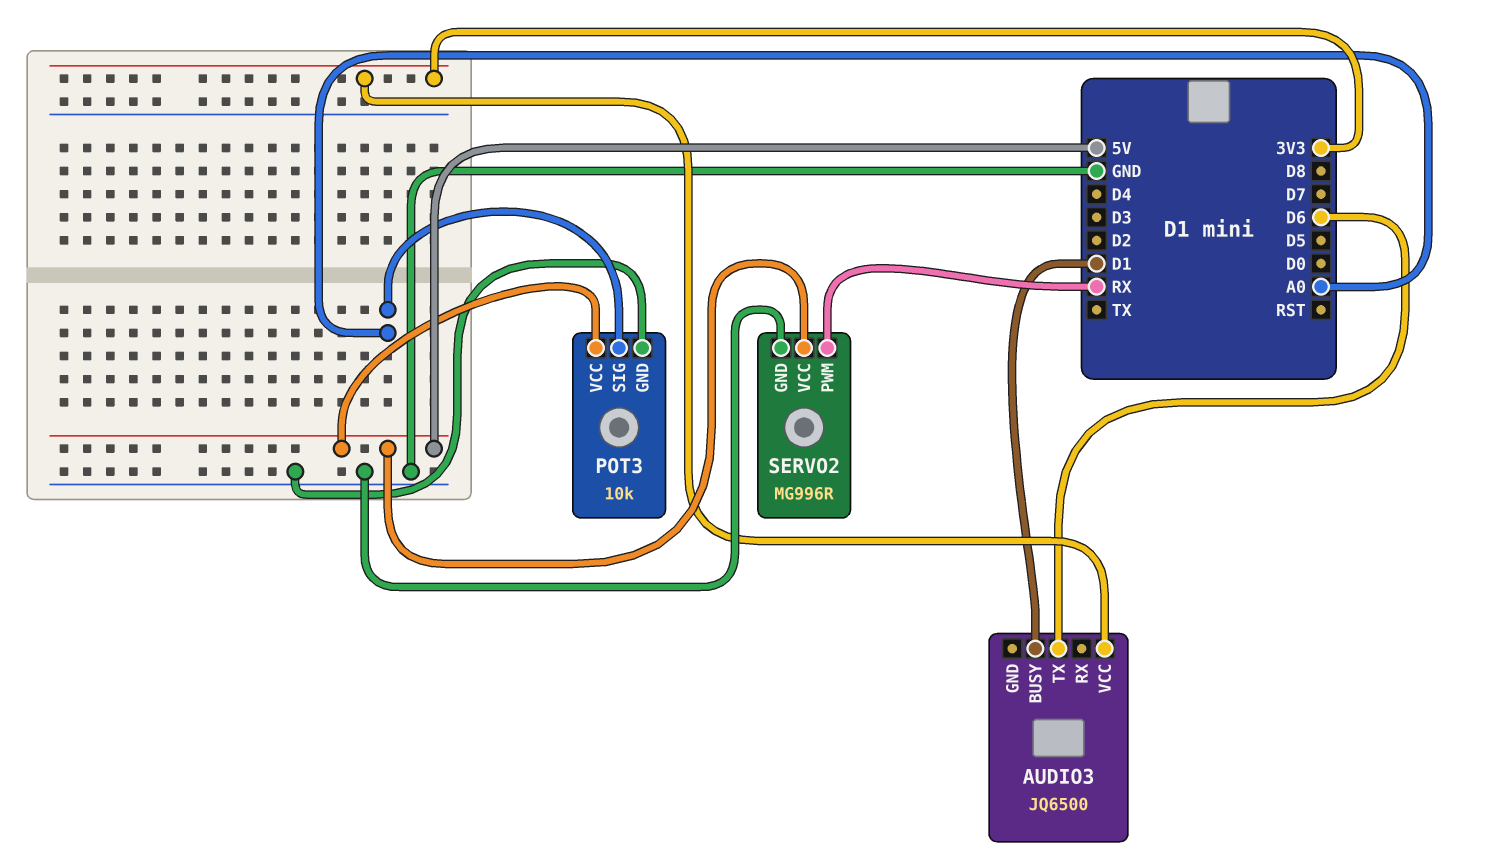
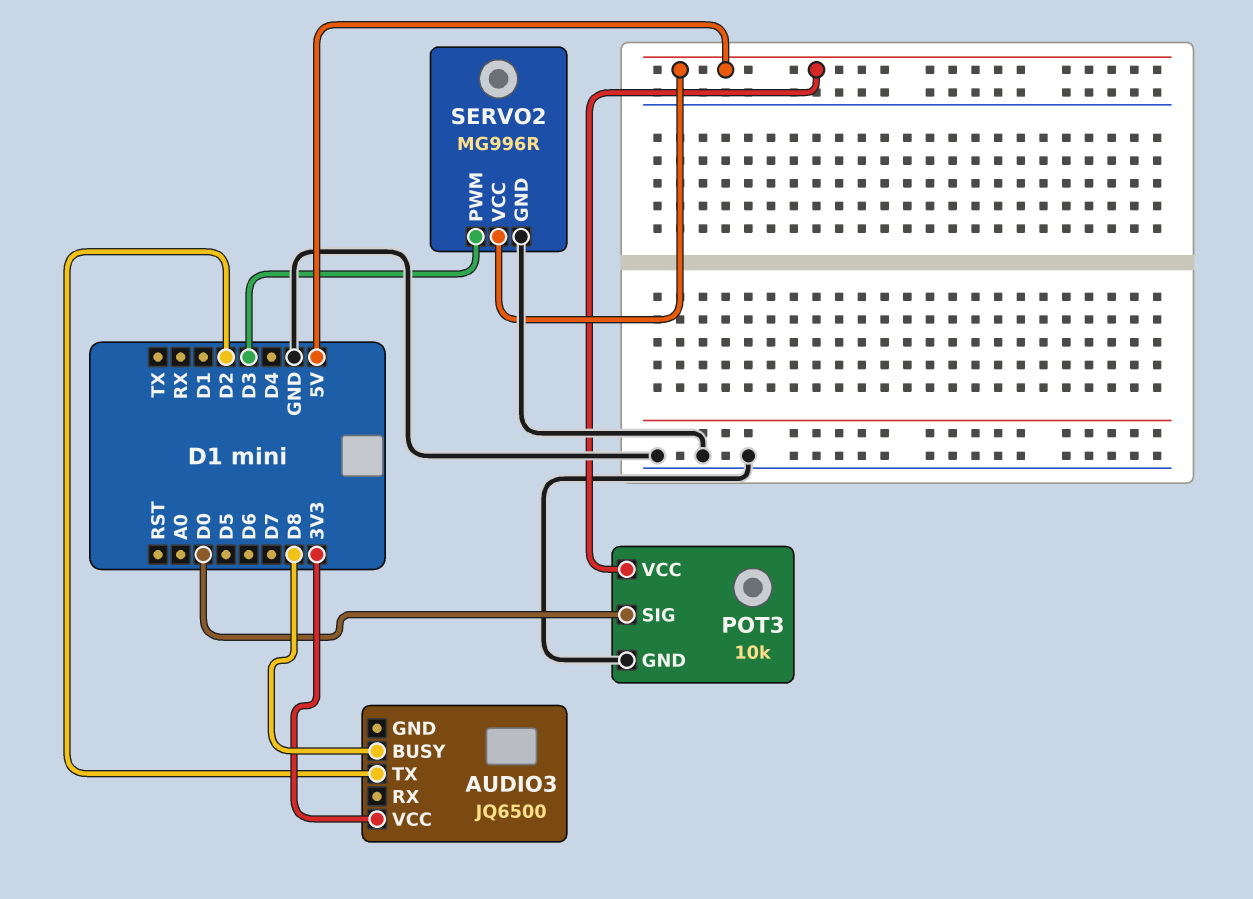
AUDIO3 pin BUSY: D1 -> D8
AUDIO3 pin TX: D6 -> D2
POT3 pin SIG: A0 -> D0
SERVO2 pin PWM: RX -> D3

